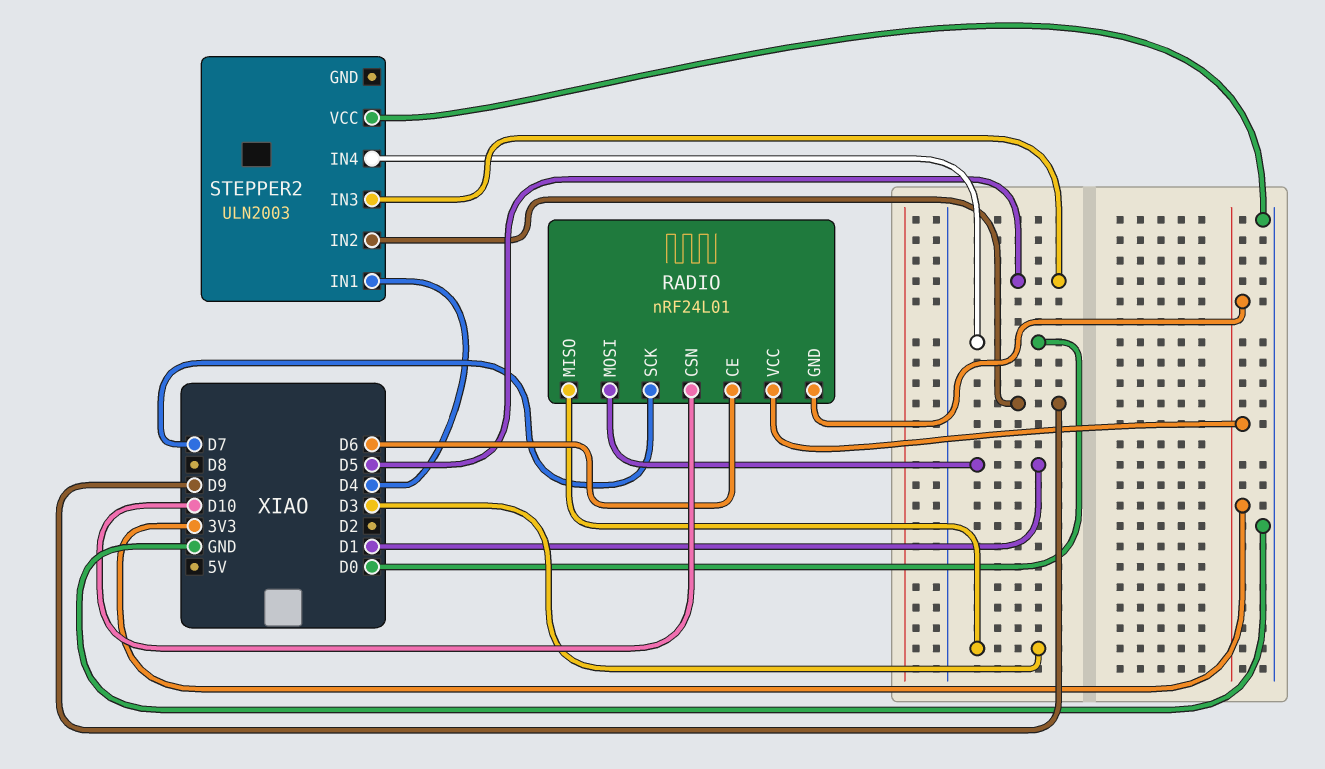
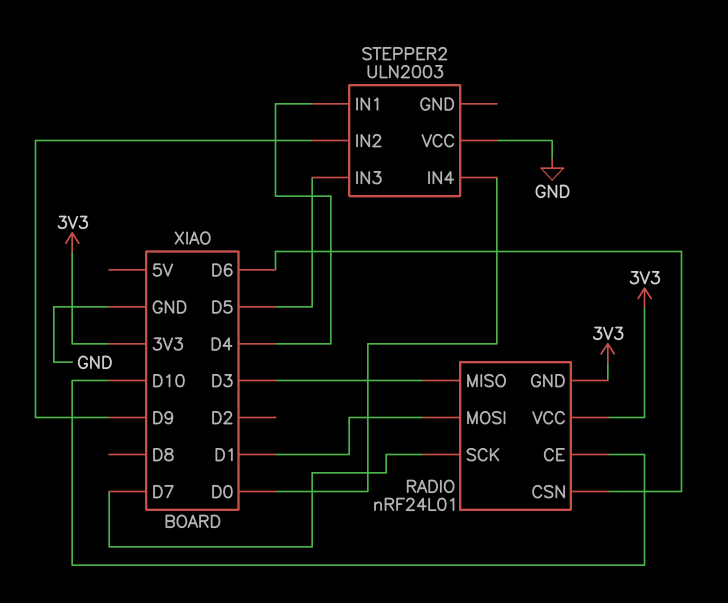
RADIO pin CE: D6 -> D10
RADIO pin CSN: D10 -> D6

